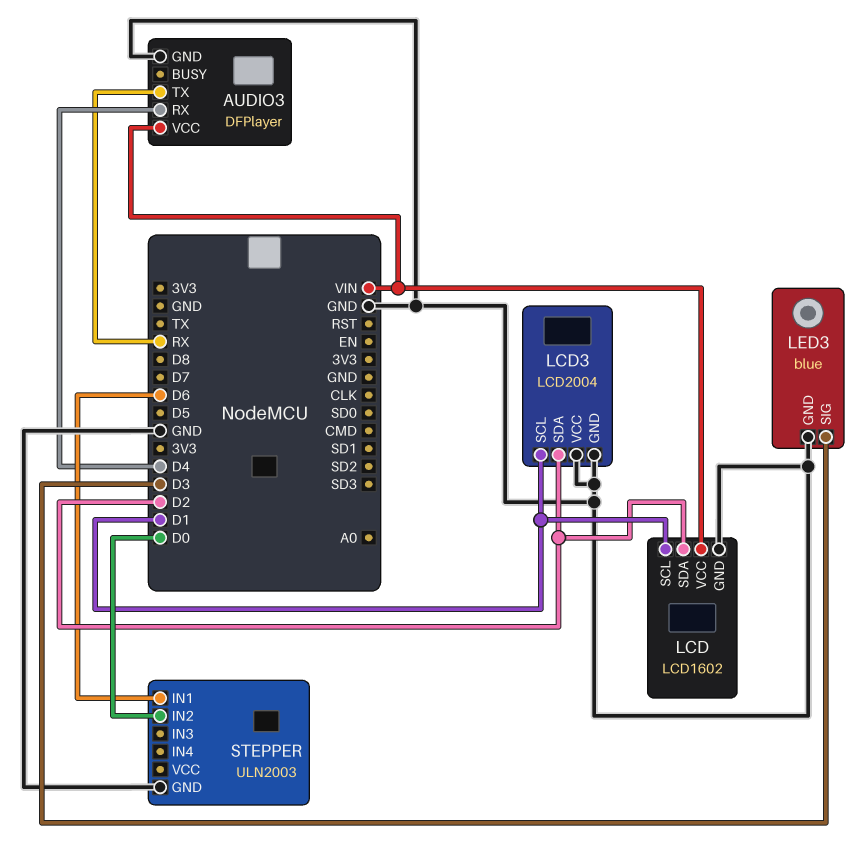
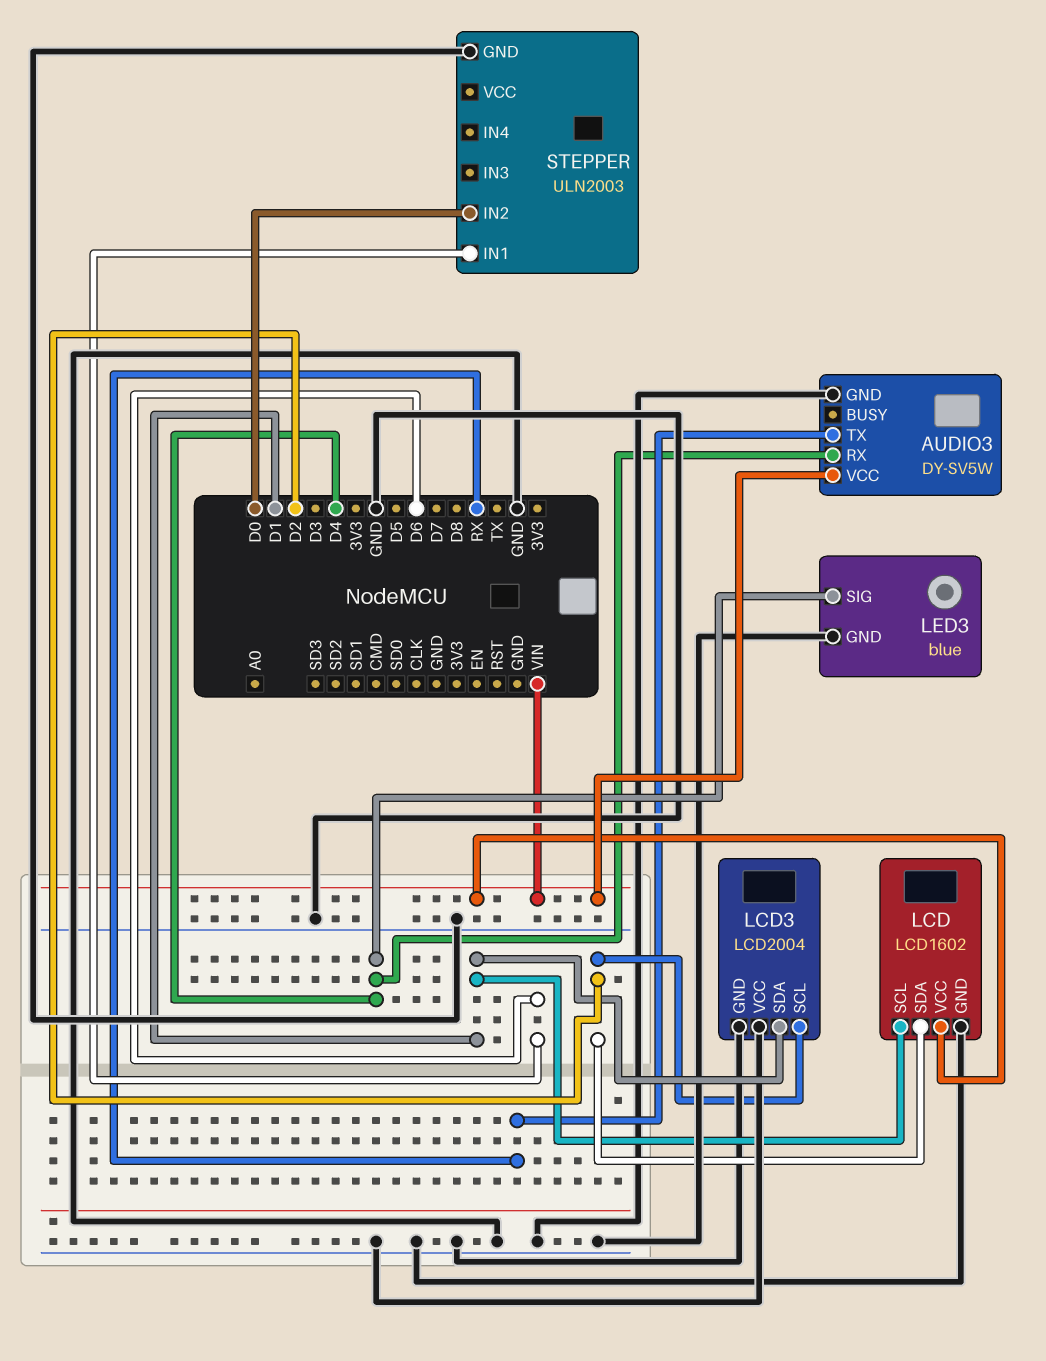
AUDIO3: DFPlayer -> DY-SV5W
LCD3 pin SCL: D1 -> D2
LCD3 pin SDA: D2 -> D1
LED3 pin SIG: D3 -> D4

